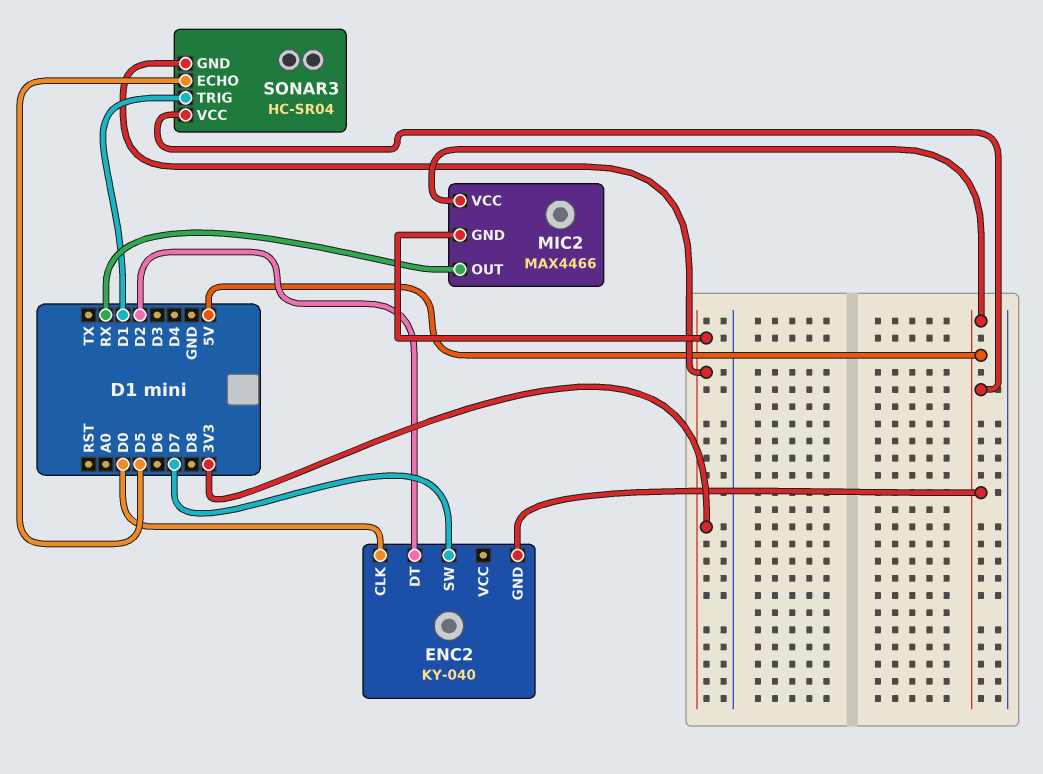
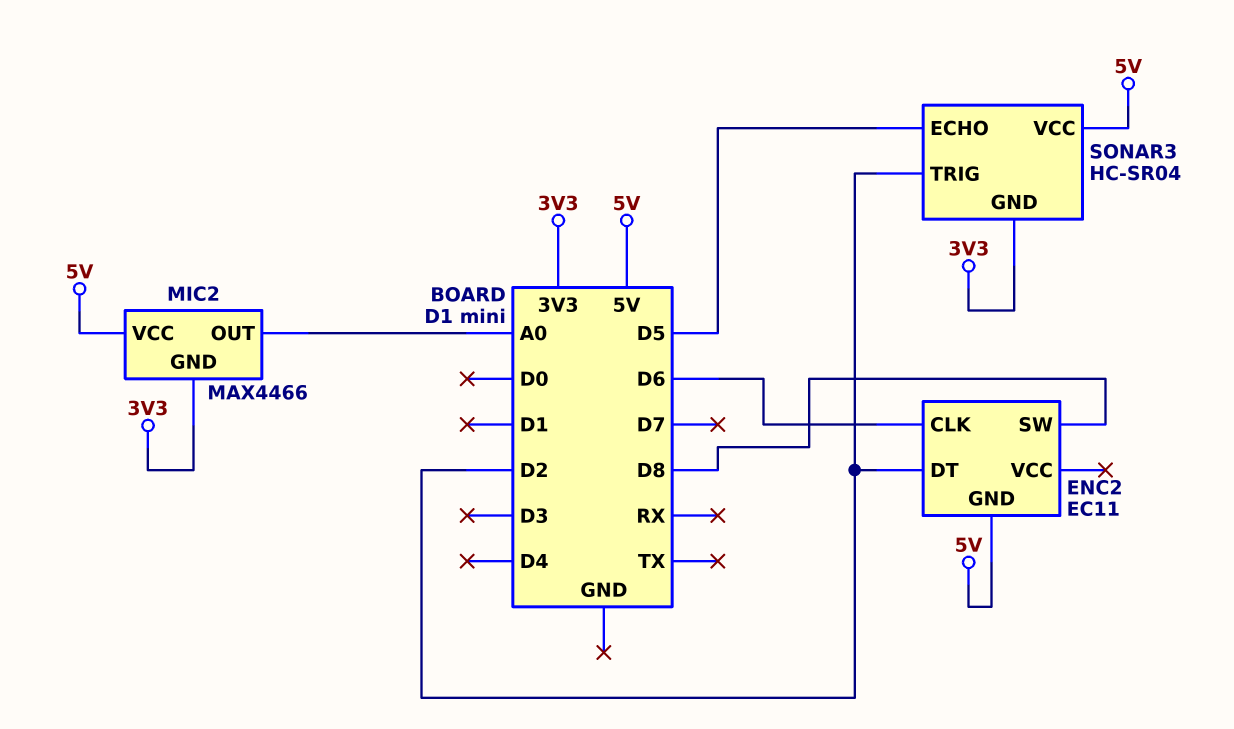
ENC2: KY-040 -> EC11
ENC2 pin CLK: D0 -> D6
ENC2 pin SW: D7 -> D8
MIC2 pin OUT: RX -> A0
SONAR3 pin TRIG: D1 -> D2

